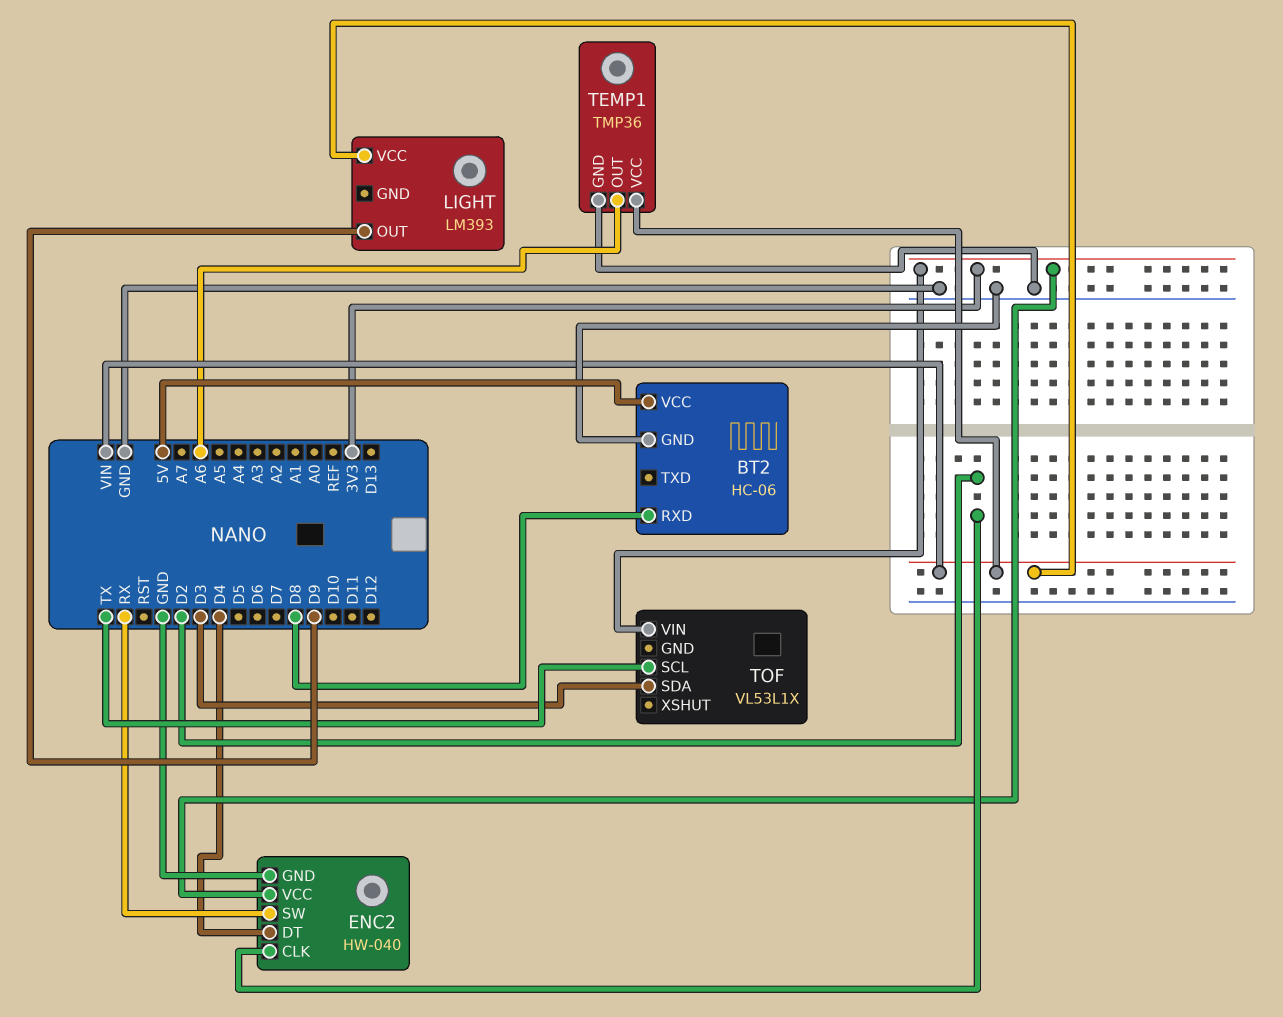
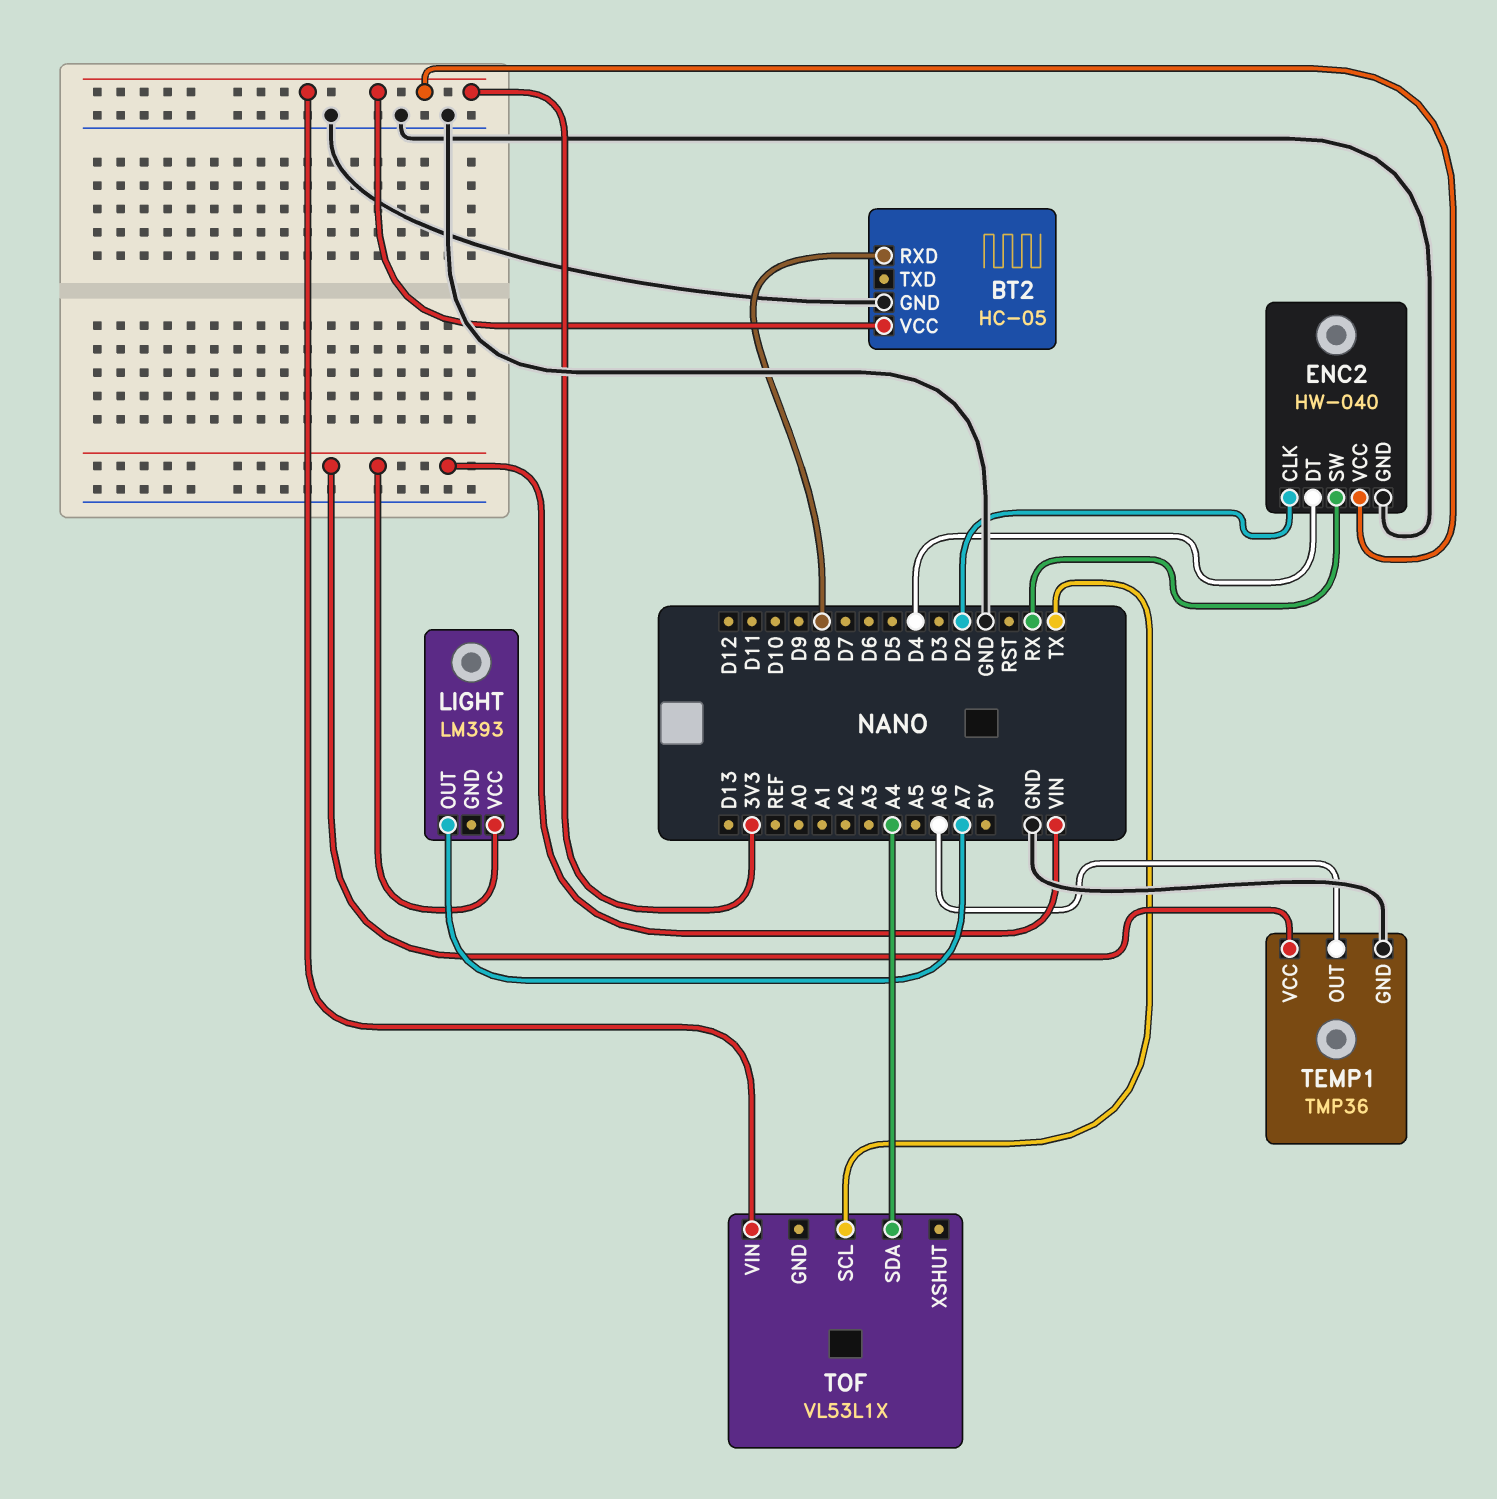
BT2: HC-06 -> HC-05
BT2 pin VCC: 5V -> 3V3
LIGHT pin OUT: D9 -> A7
TOF pin SDA: D3 -> A4

